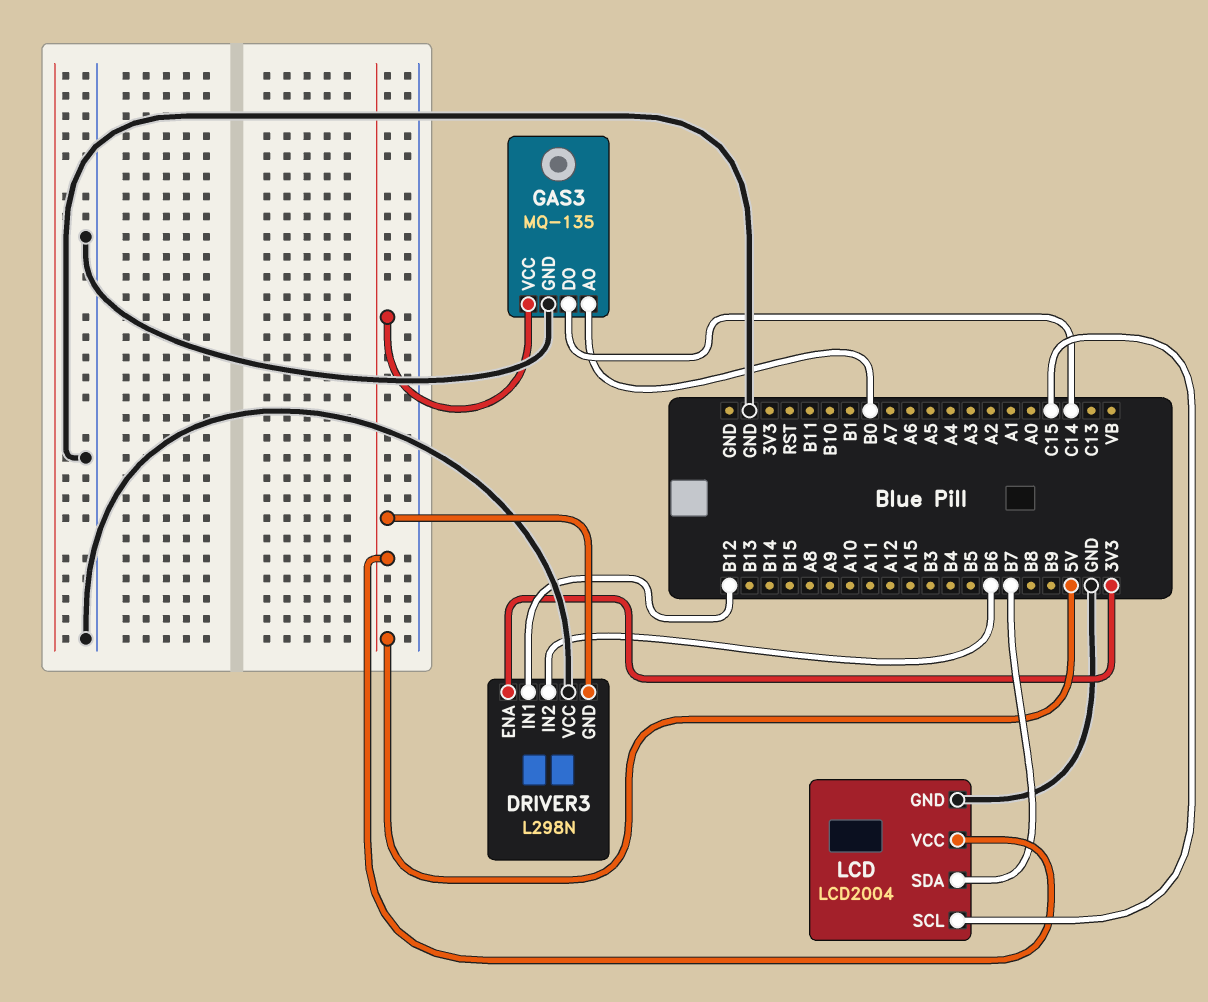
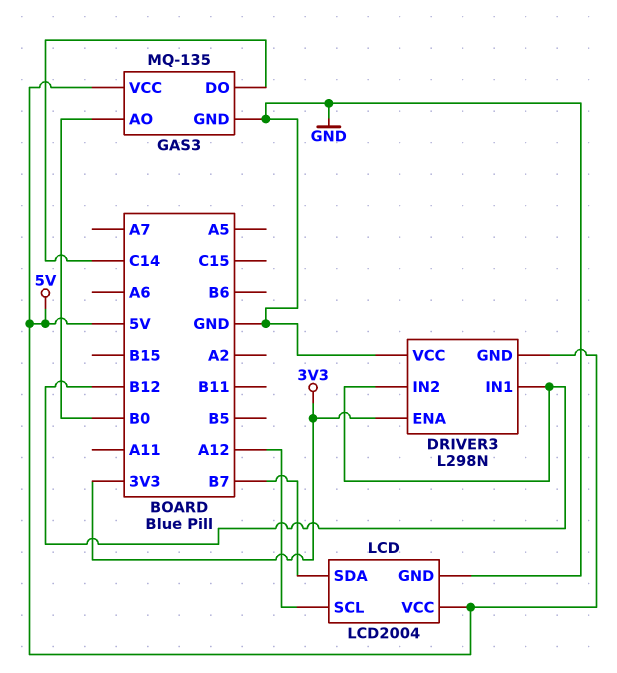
DRIVER3 pin IN2: B6 -> B12
LCD pin SCL: C15 -> A12

